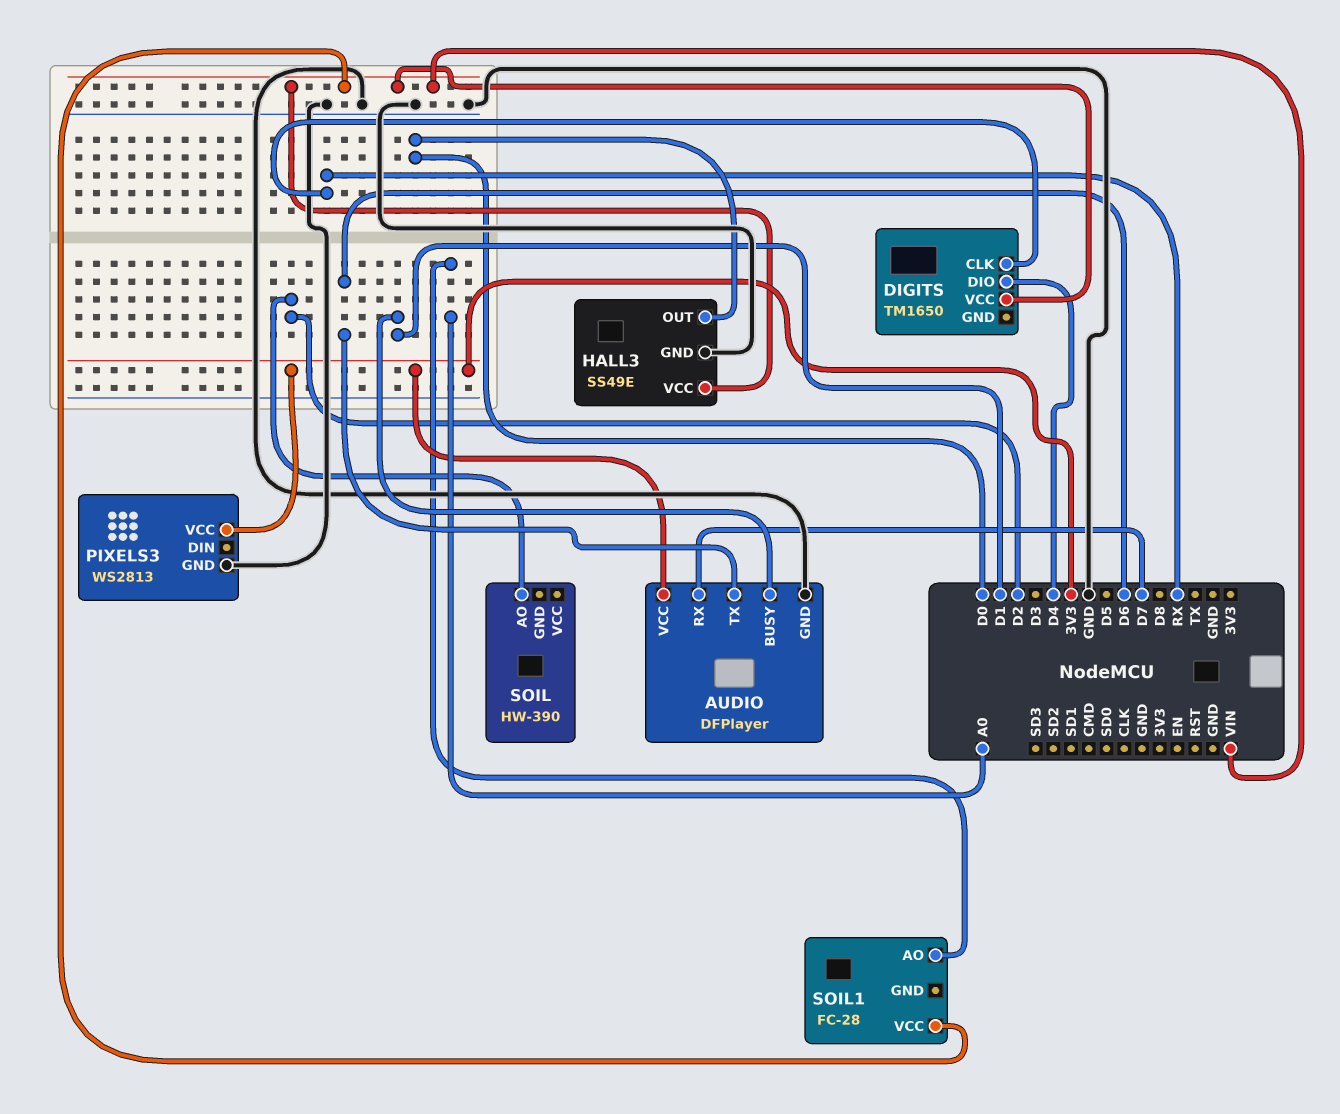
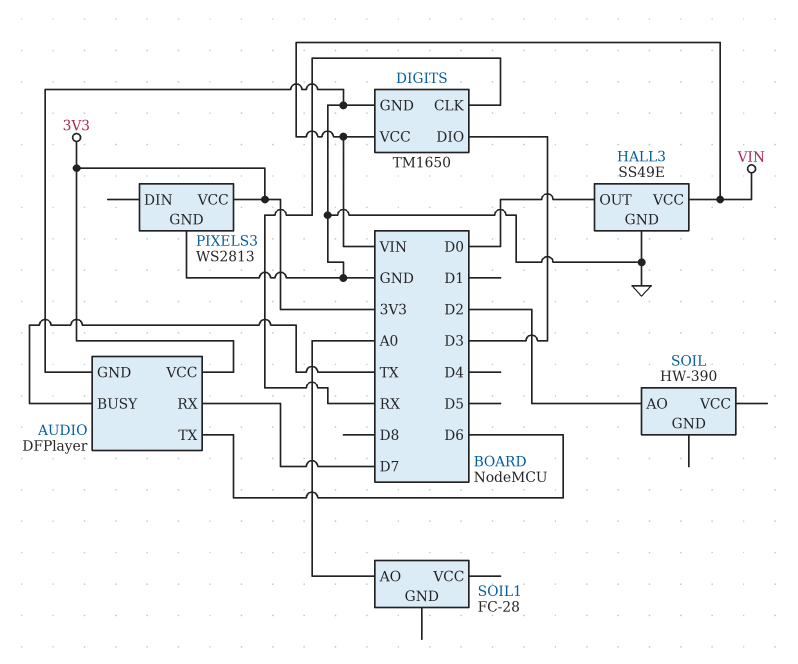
AUDIO pin BUSY: D1 -> TX
DIGITS pin DIO: D4 -> D3
DIGITS pin GND: none -> GND
SOIL1 pin VCC: VIN -> none

